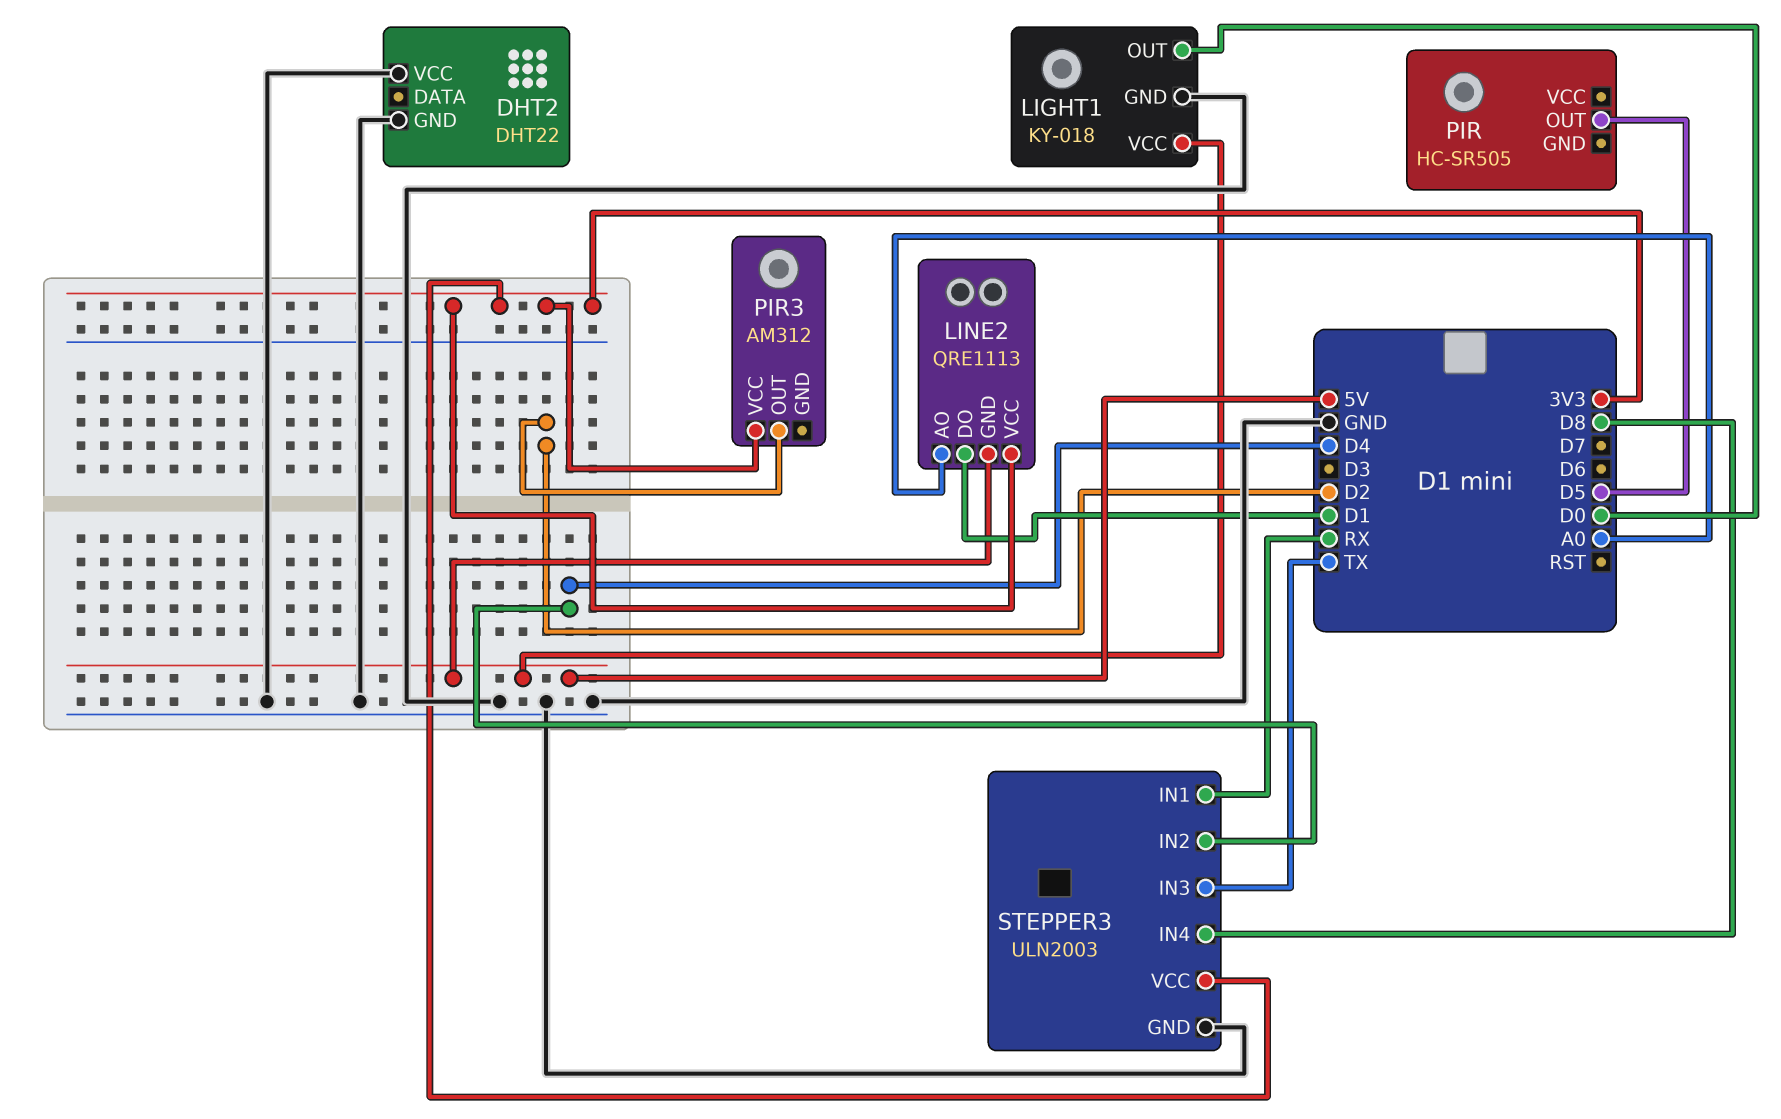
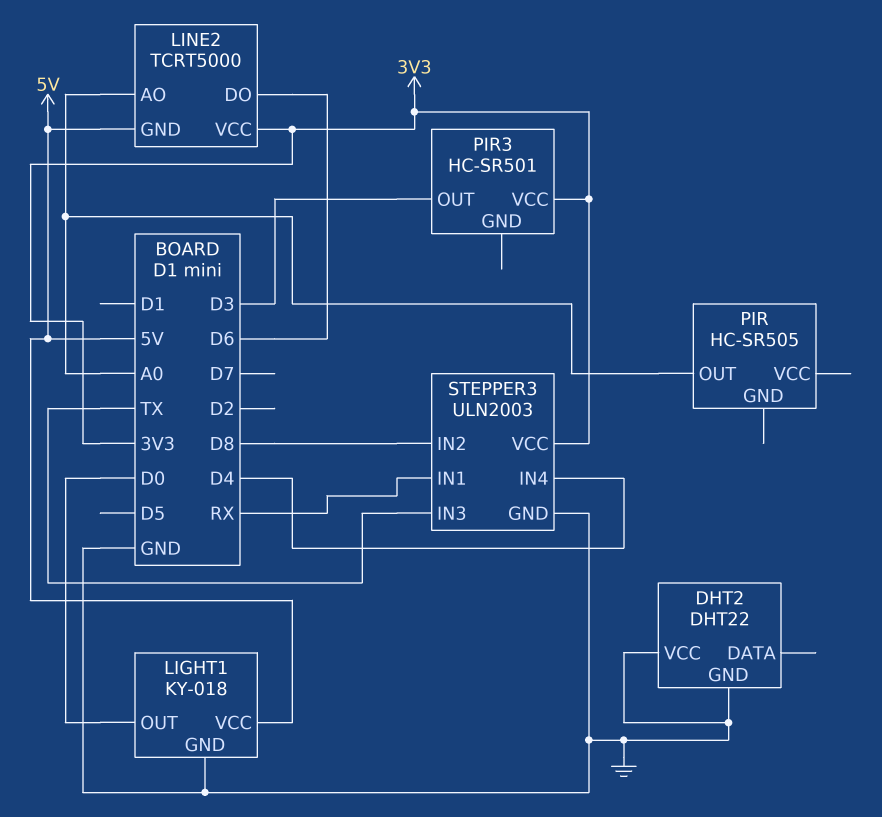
LINE2: QRE1113 -> TCRT5000
LINE2 pin DO: D1 -> D6
PIR pin OUT: D5 -> A0
PIR3: AM312 -> HC-SR501
PIR3 pin OUT: D2 -> D3
STEPPER3 pin IN2: D4 -> D8
STEPPER3 pin IN4: D8 -> D4

